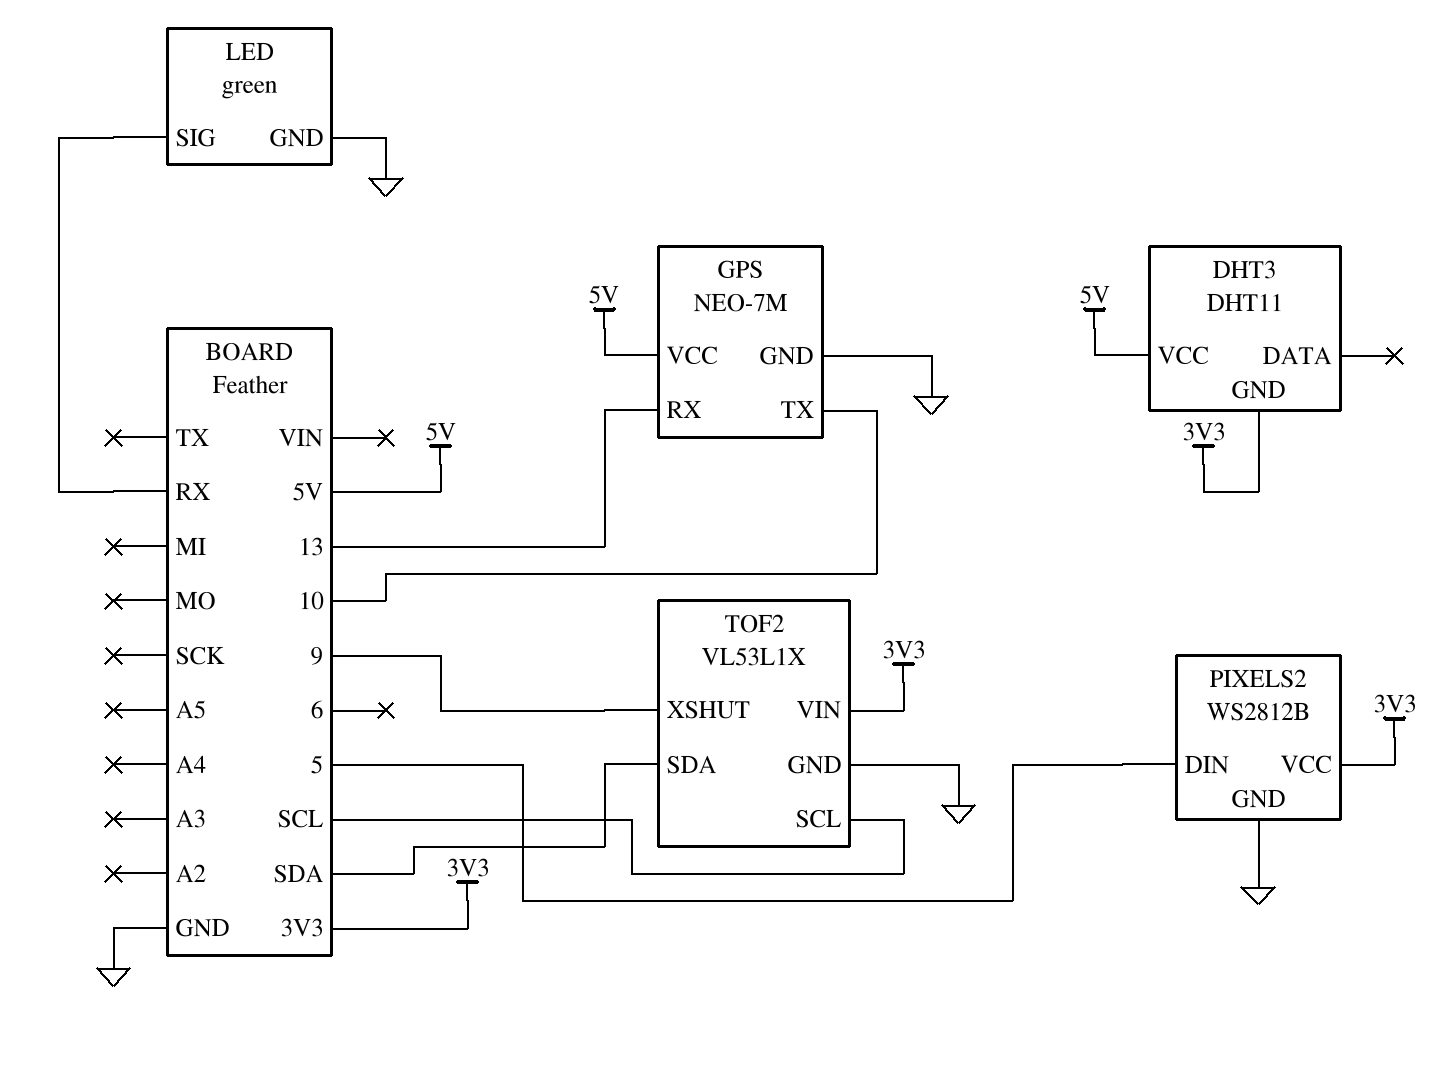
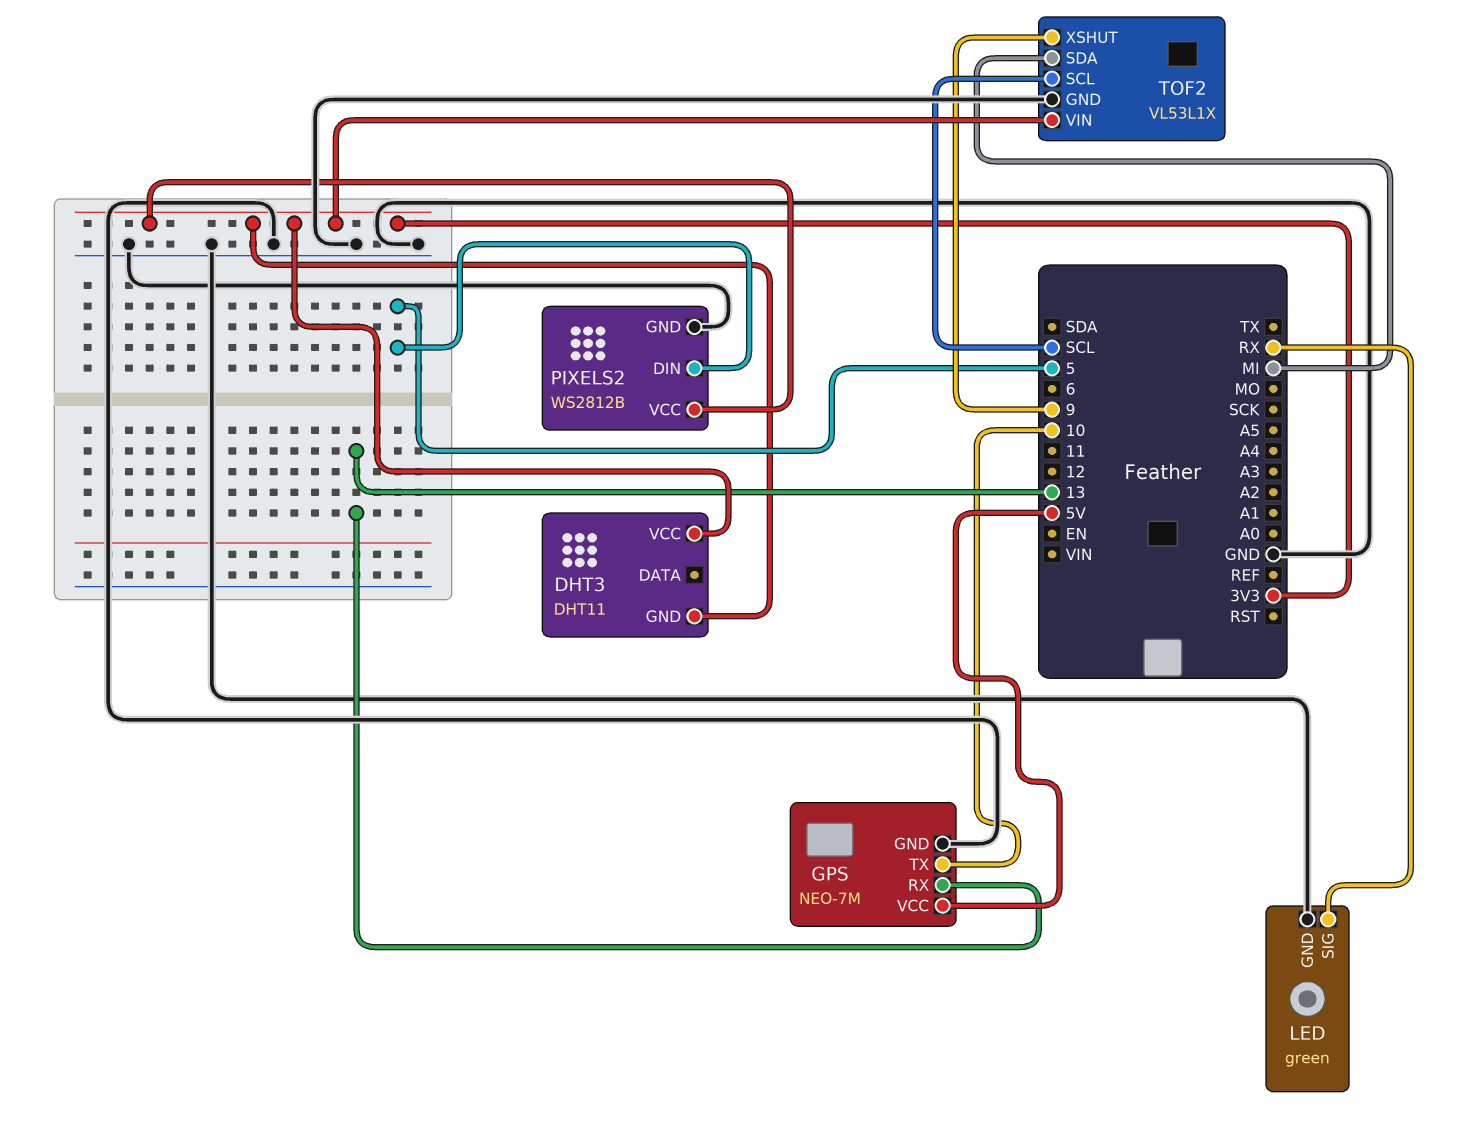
DHT3 pin VCC: 5V -> 3V3
TOF2 pin SDA: SDA -> MI

